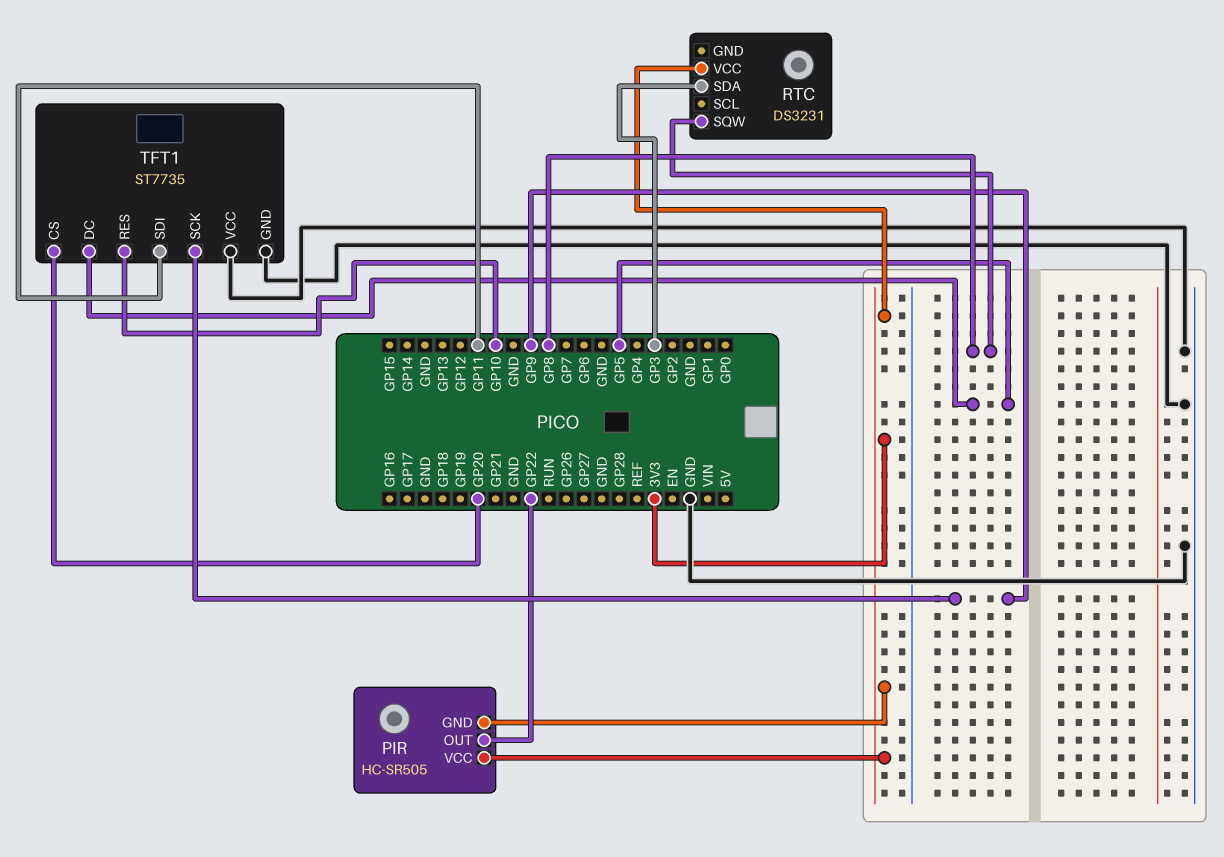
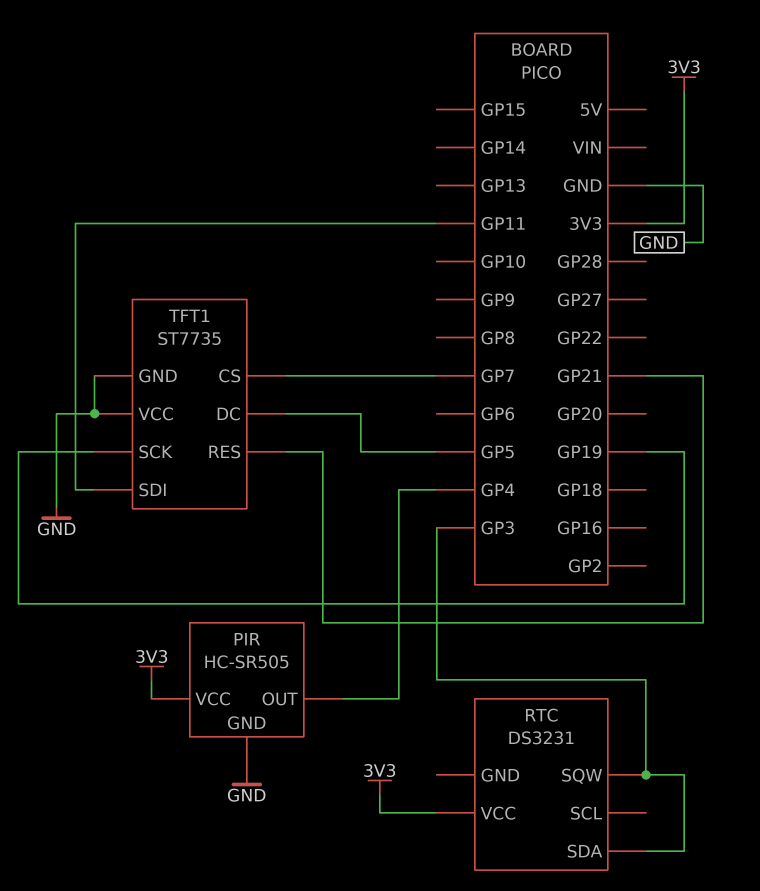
PIR pin GND: 3V3 -> GND
PIR pin OUT: GP22 -> GP4
RTC pin SQW: GP8 -> GP3
TFT1 pin CS: GP20 -> GP7
TFT1 pin RES: GP10 -> GP21
TFT1 pin SCK: GP9 -> GP19

